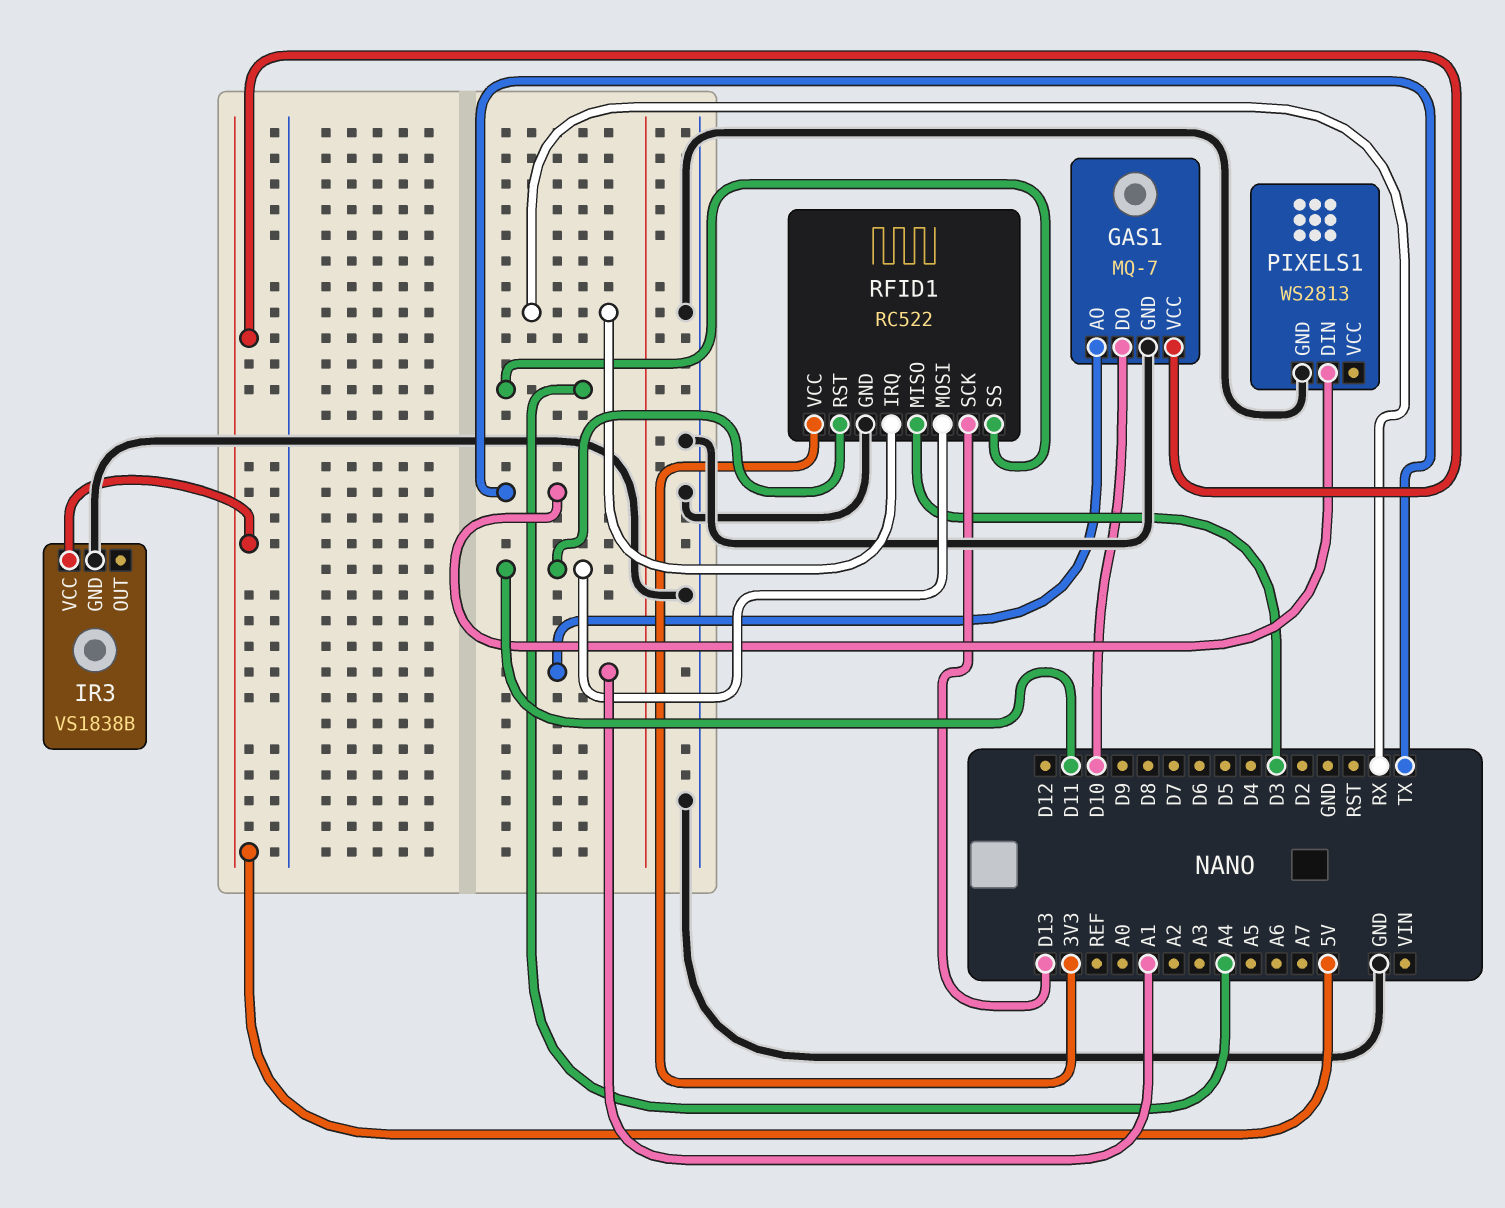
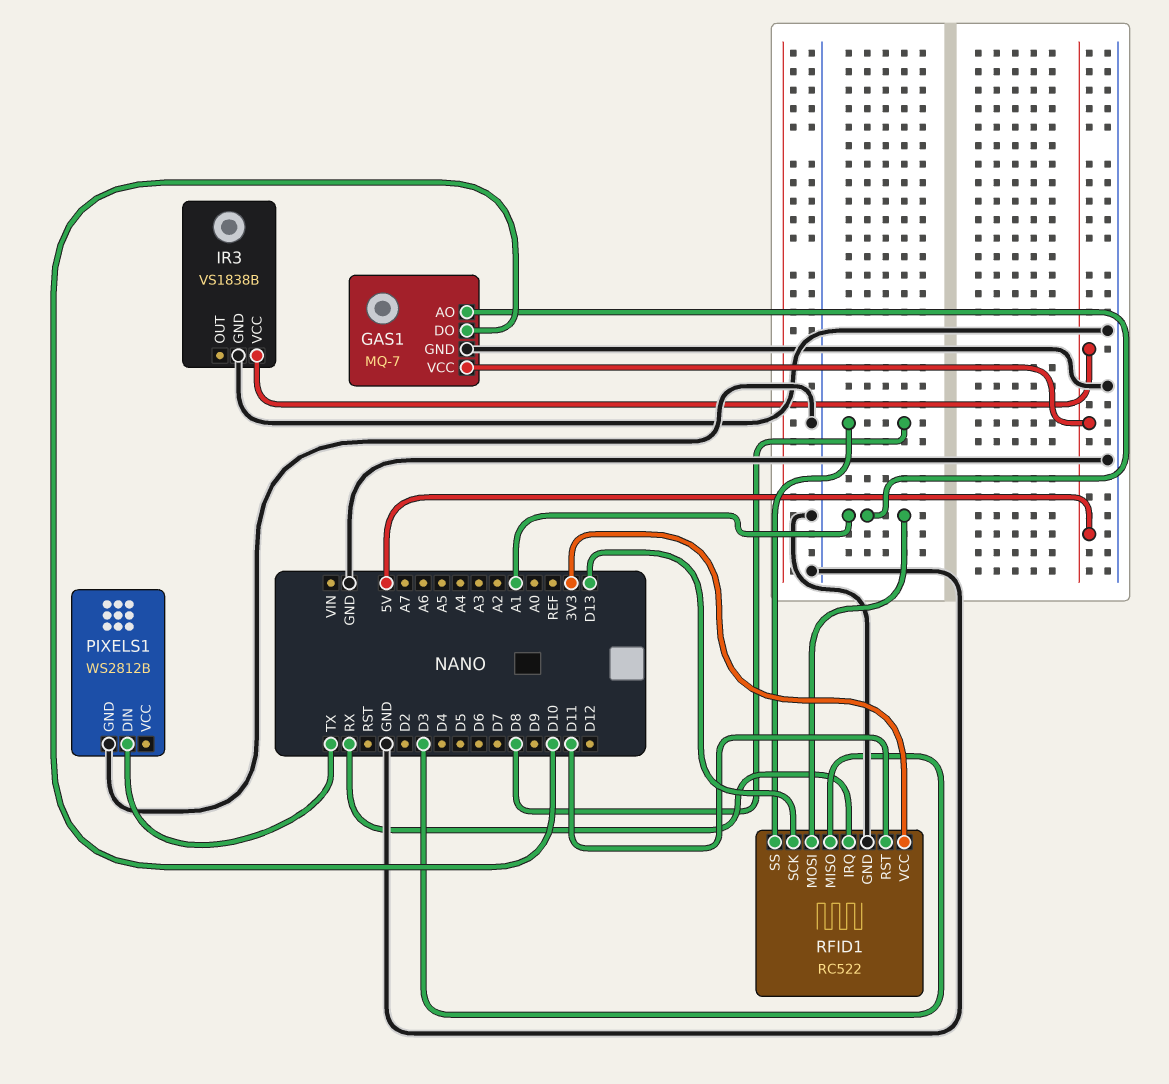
PIXELS1: WS2813 -> WS2812B
RFID1 pin MOSI: D11 -> A1
RFID1 pin SS: A4 -> D8

